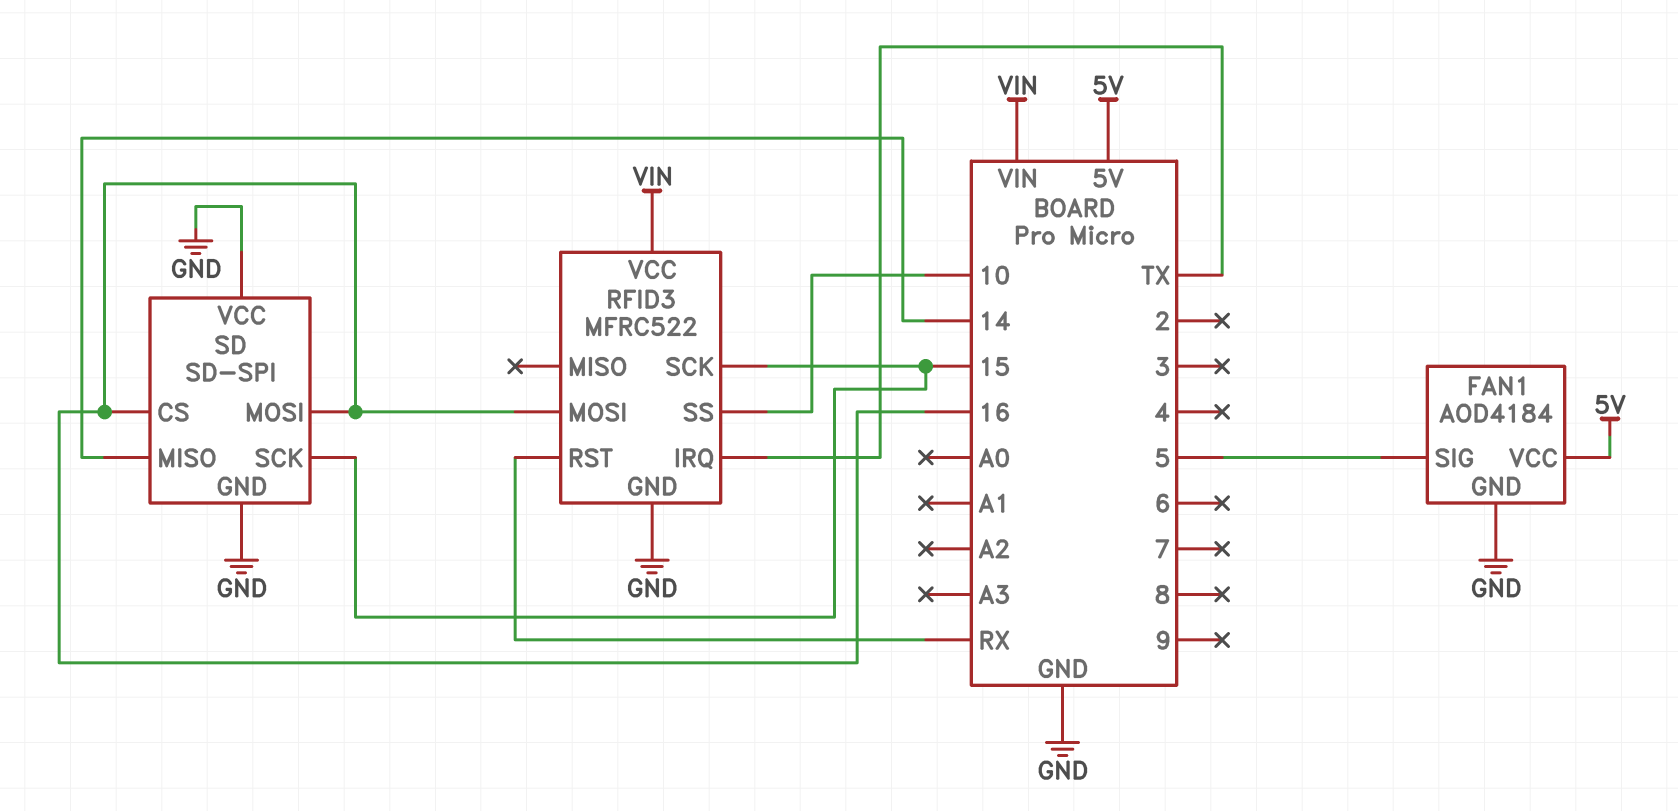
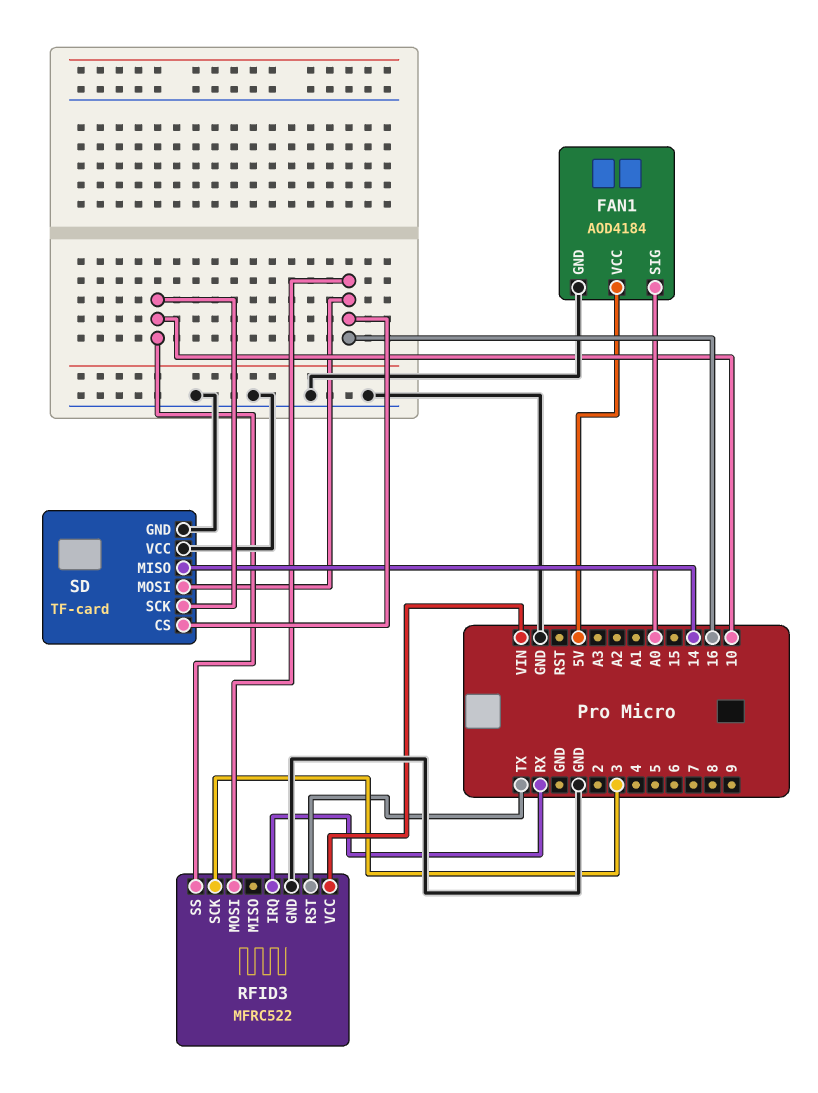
FAN1 pin SIG: 5 -> A0
RFID3 pin IRQ: TX -> RX
RFID3 pin RST: RX -> TX
RFID3 pin SCK: 15 -> 3
SD: SD-SPI -> TF-card
SD pin SCK: 15 -> 10

